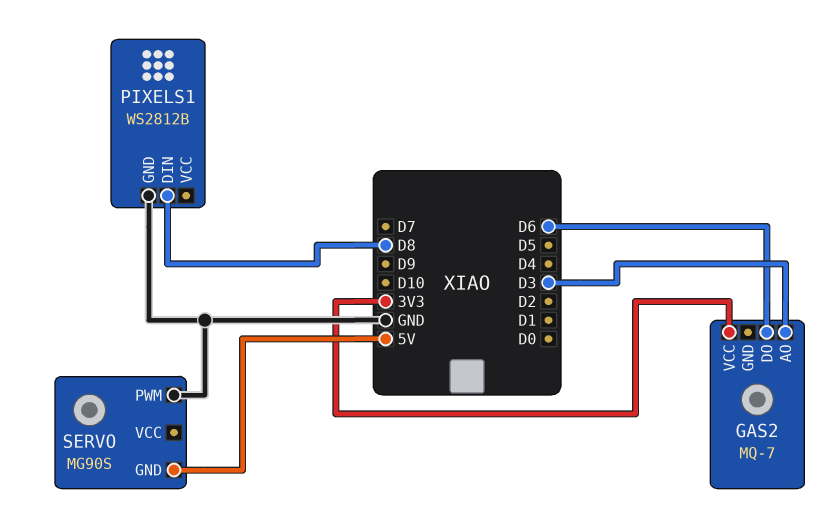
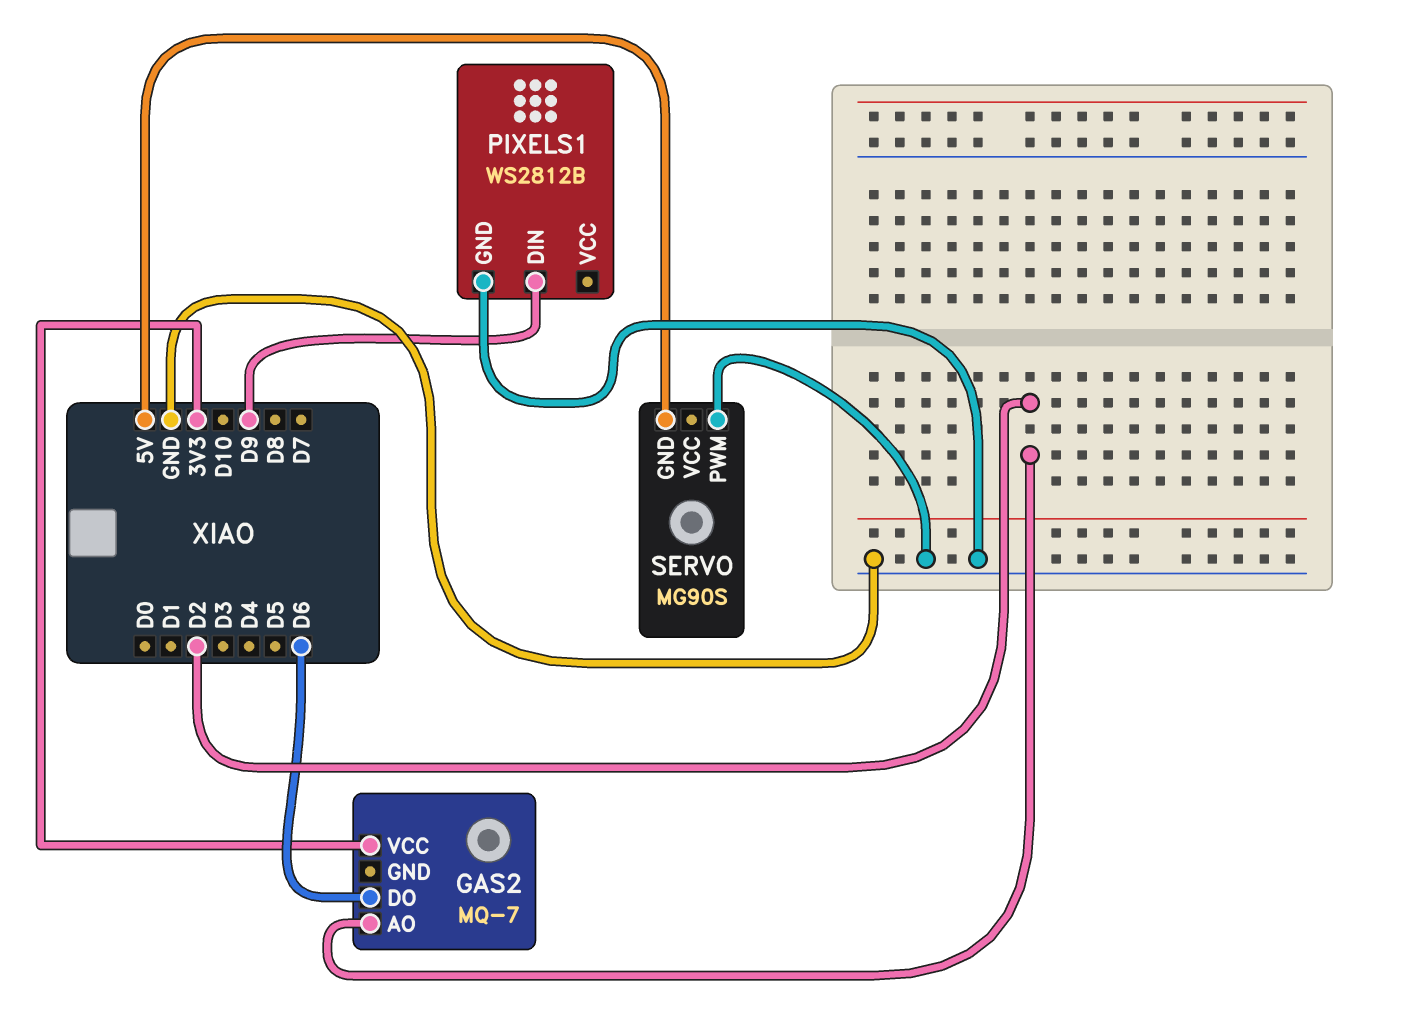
GAS2 pin AO: D3 -> D2
PIXELS1 pin DIN: D8 -> D9

